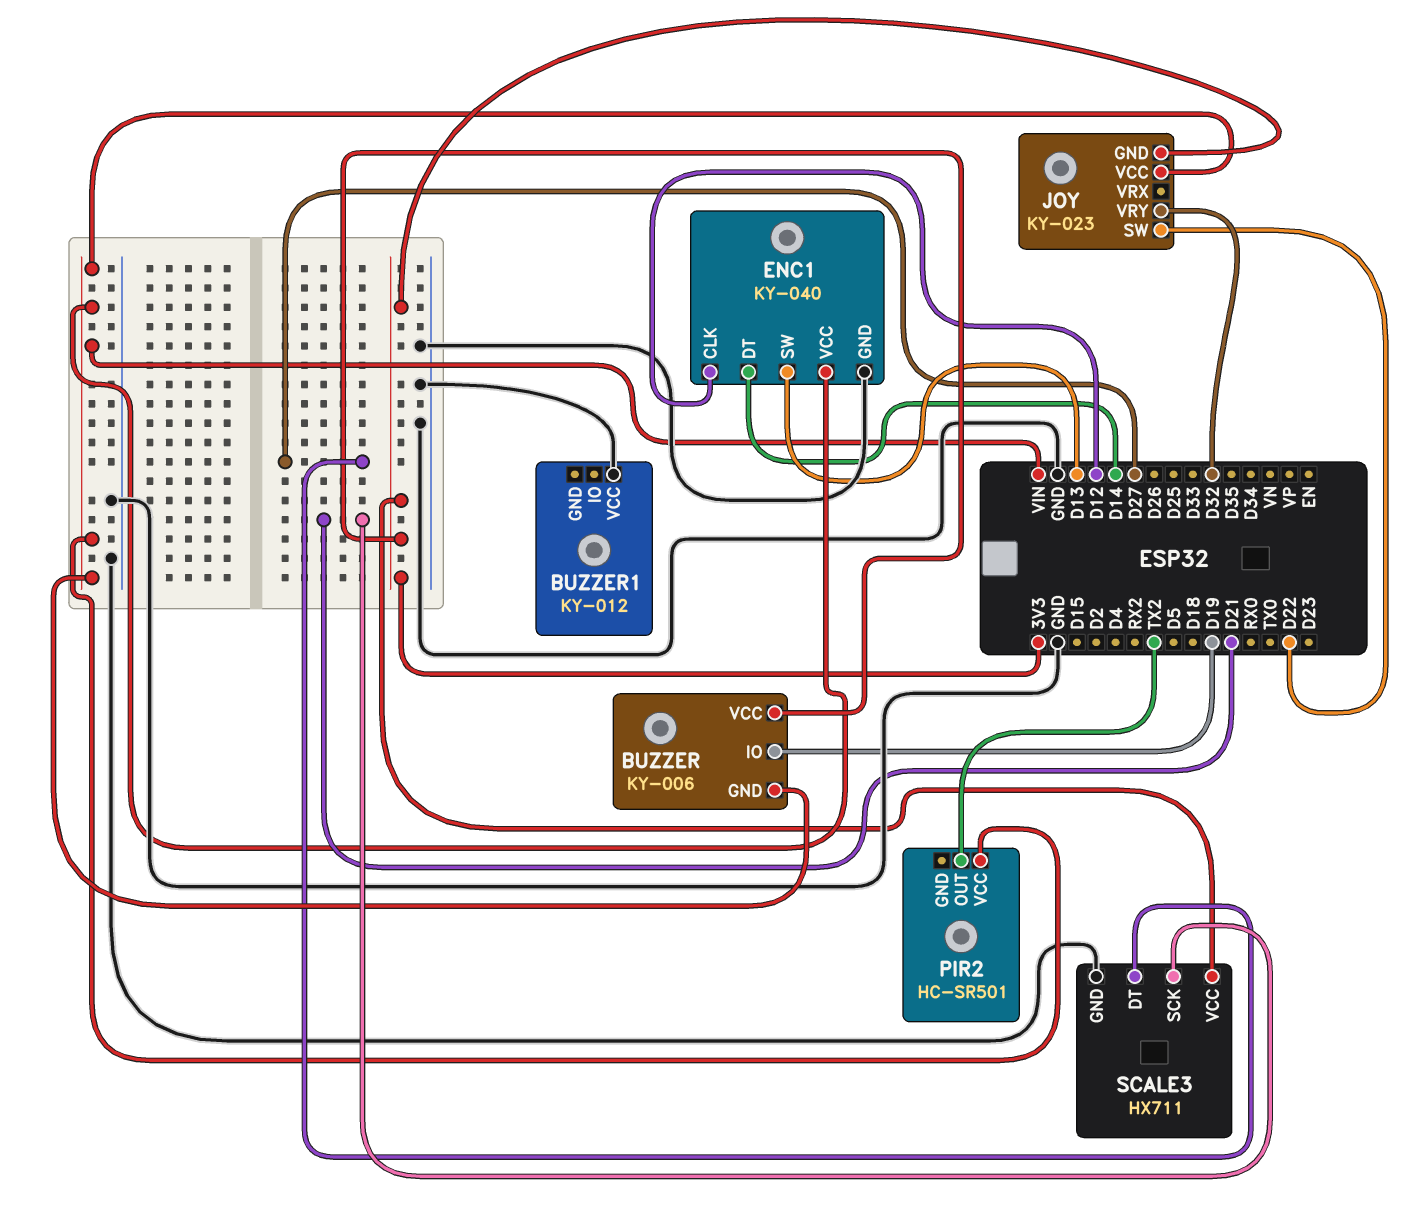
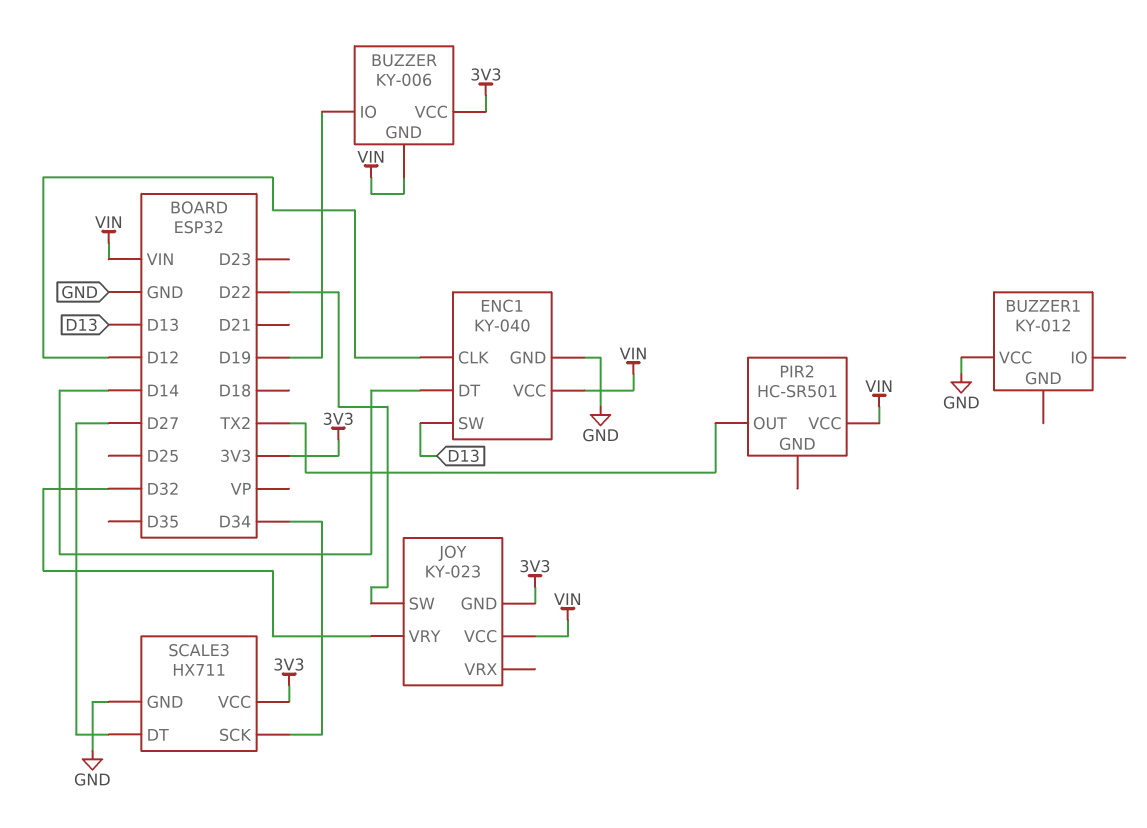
SCALE3 pin SCK: D21 -> D34

